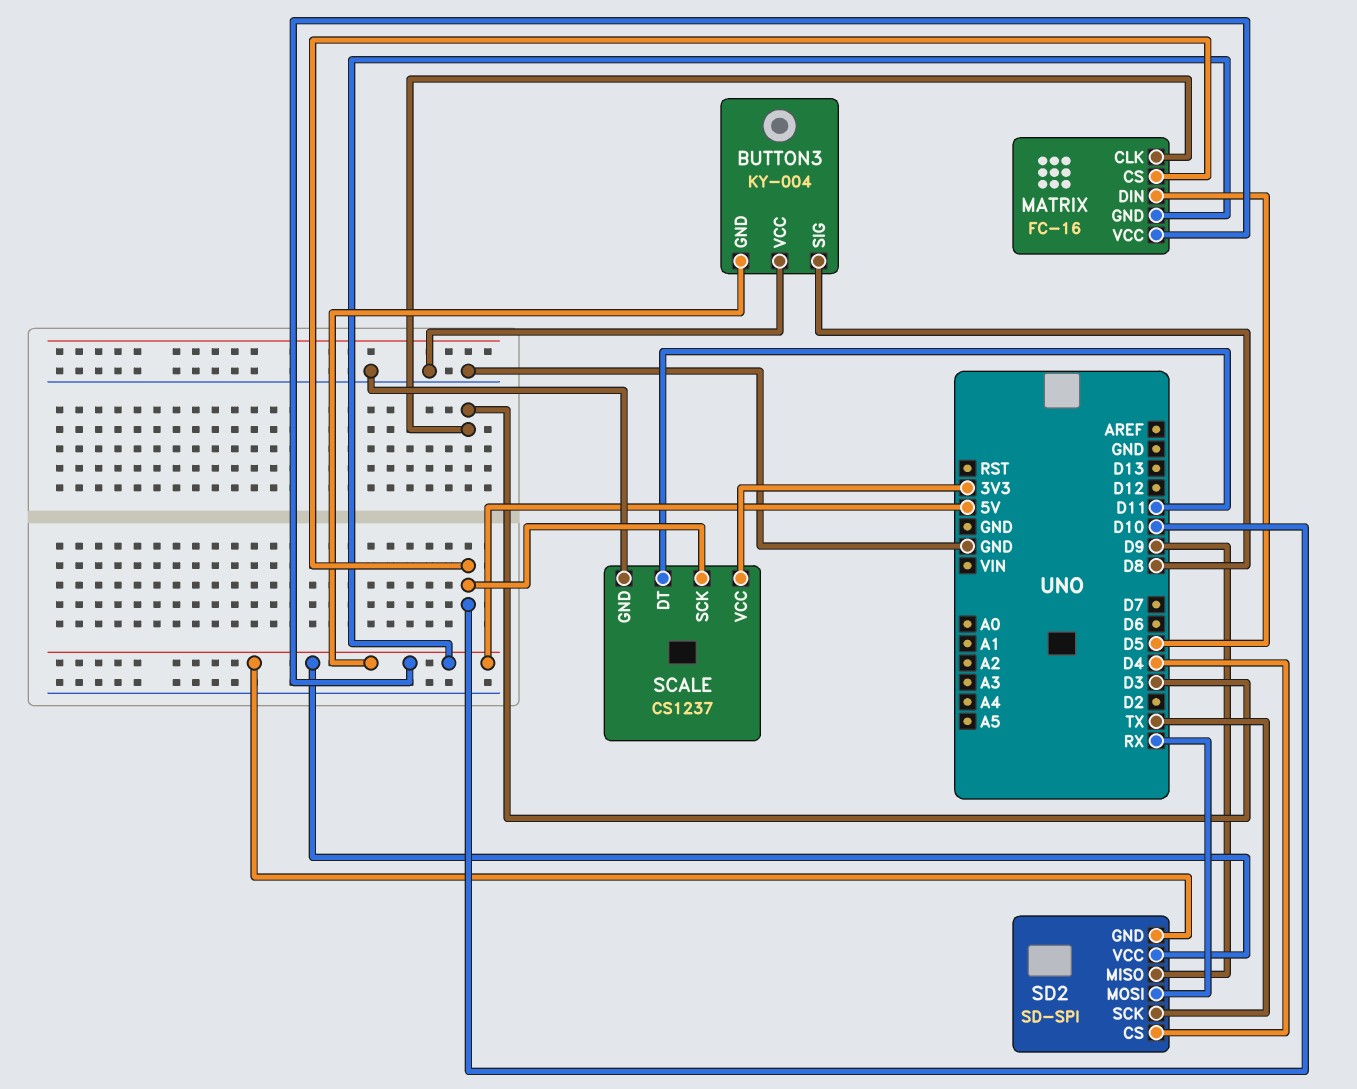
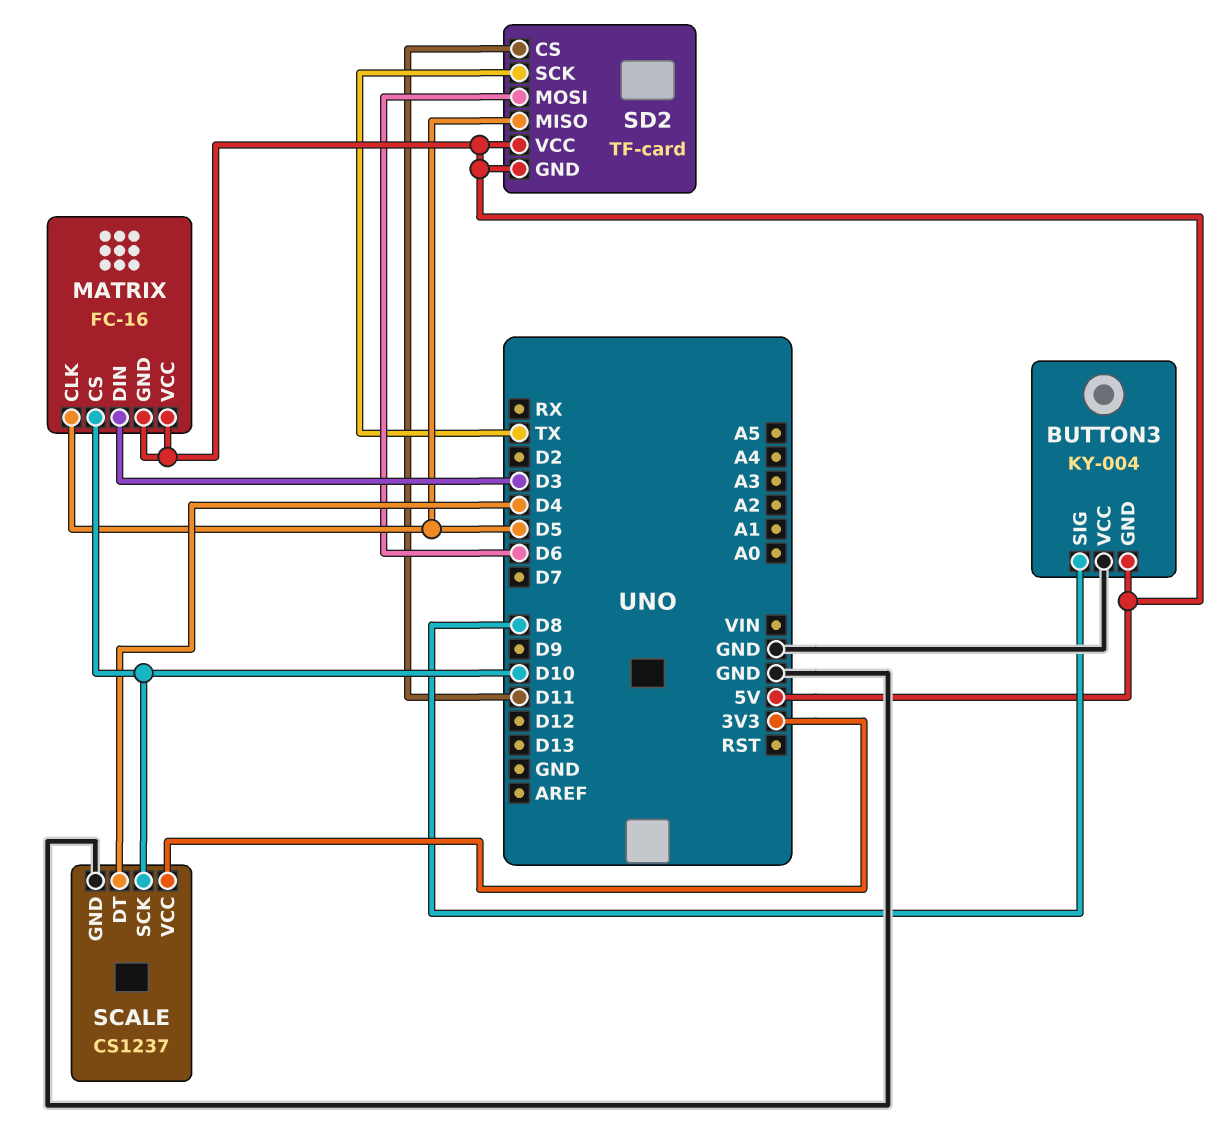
MATRIX pin CLK: D3 -> D5
MATRIX pin DIN: D5 -> D3
SCALE pin DT: D11 -> D4
SD2: SD-SPI -> TF-card
SD2 pin CS: D4 -> D11
SD2 pin MISO: D9 -> D5
SD2 pin MOSI: RX -> D6

